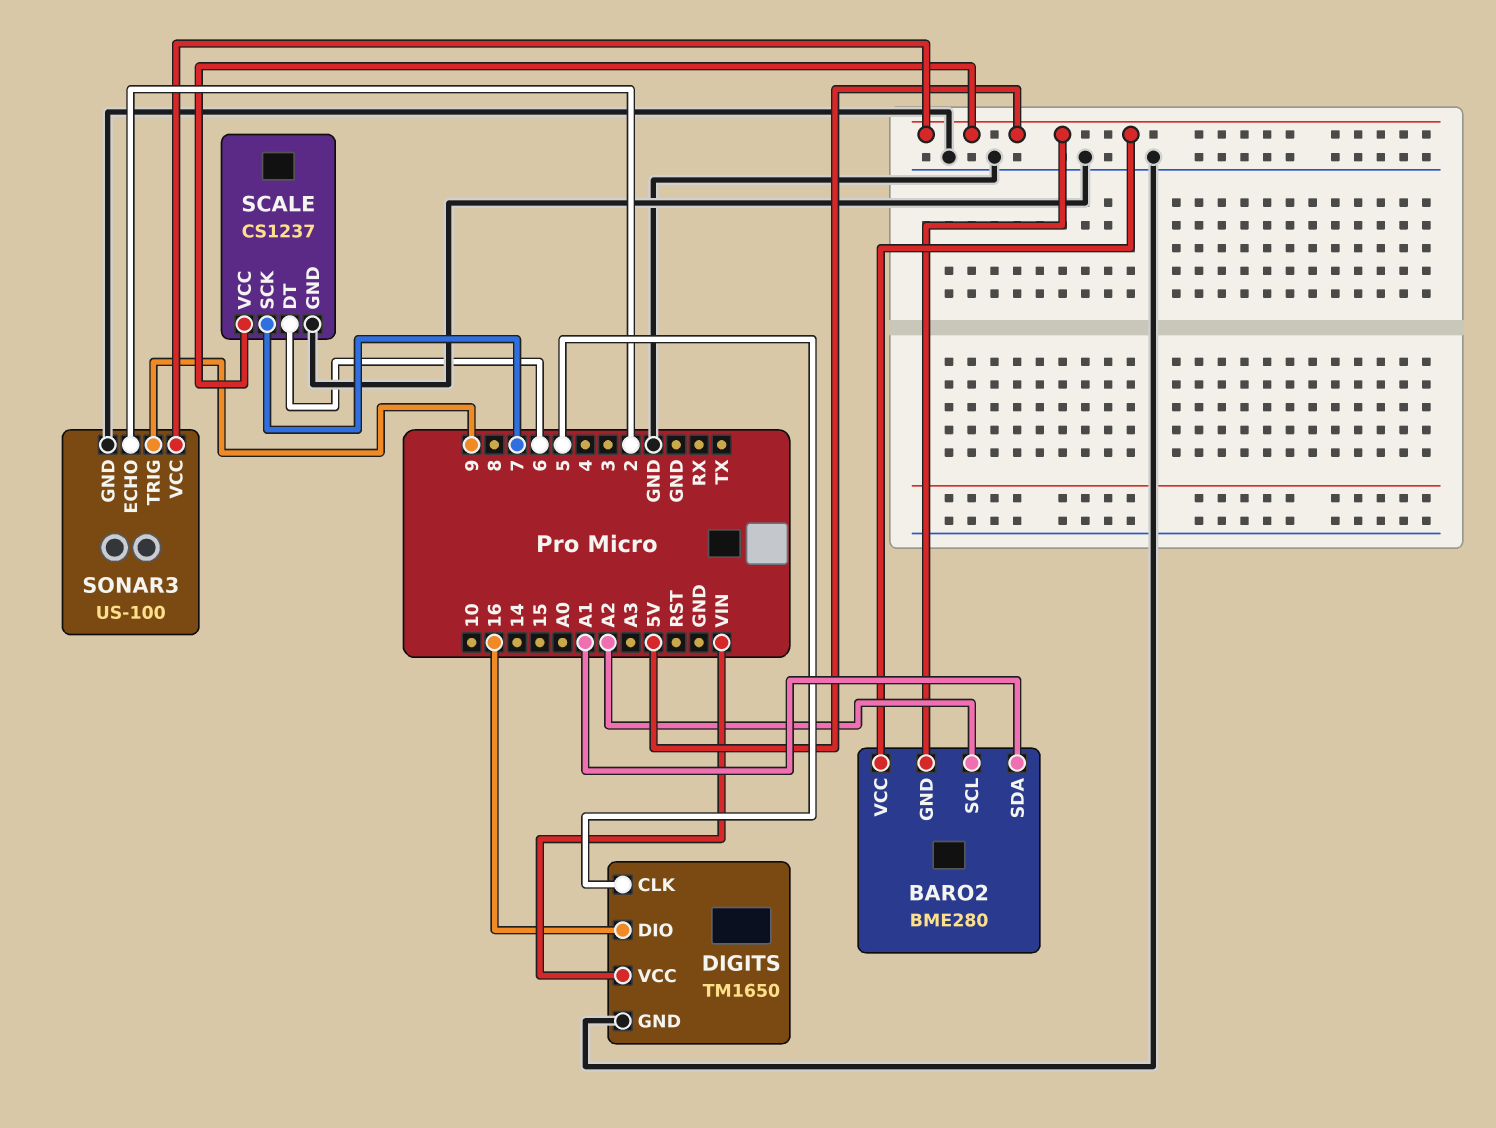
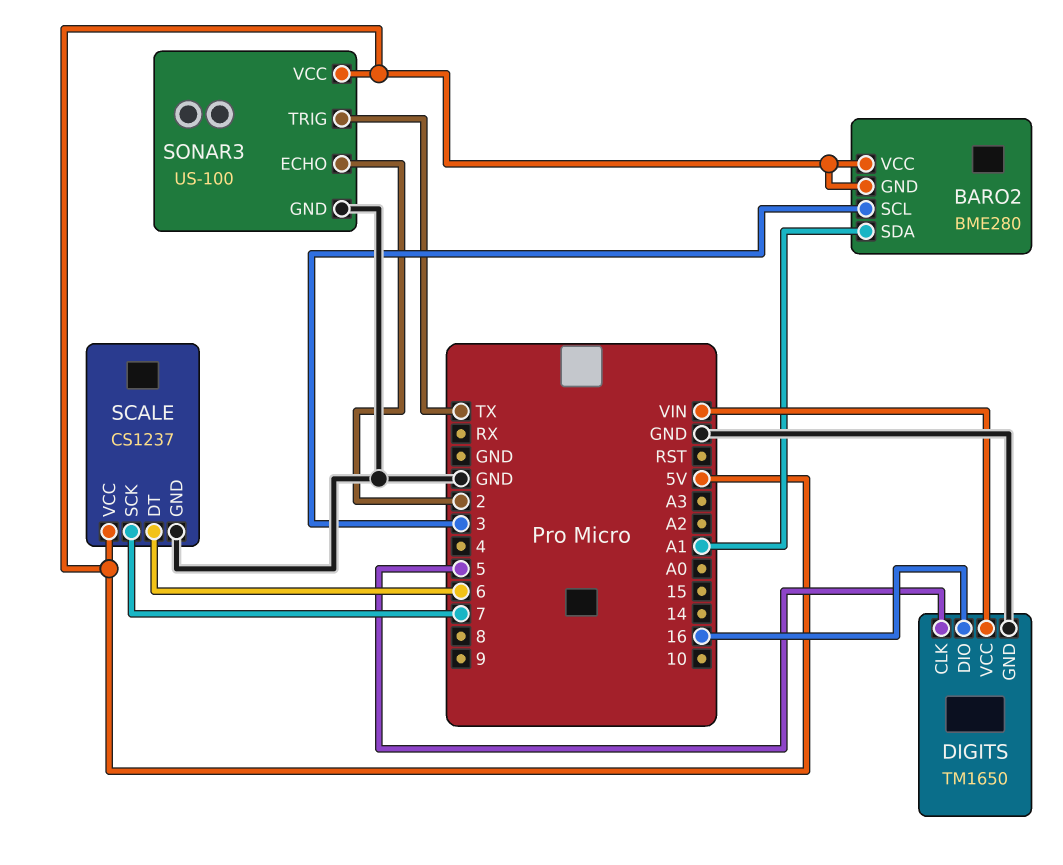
BARO2 pin SCL: A2 -> 3
SONAR3 pin TRIG: 9 -> TX

